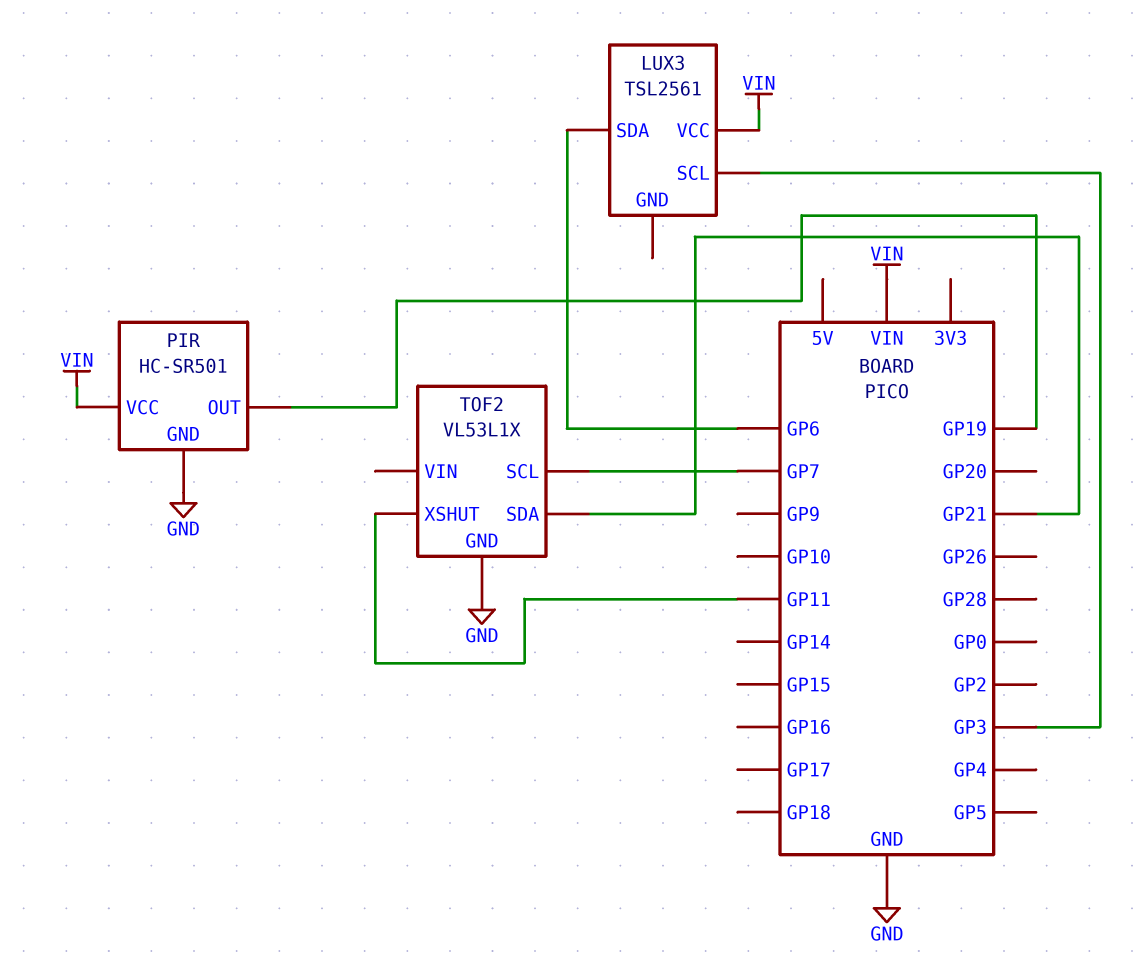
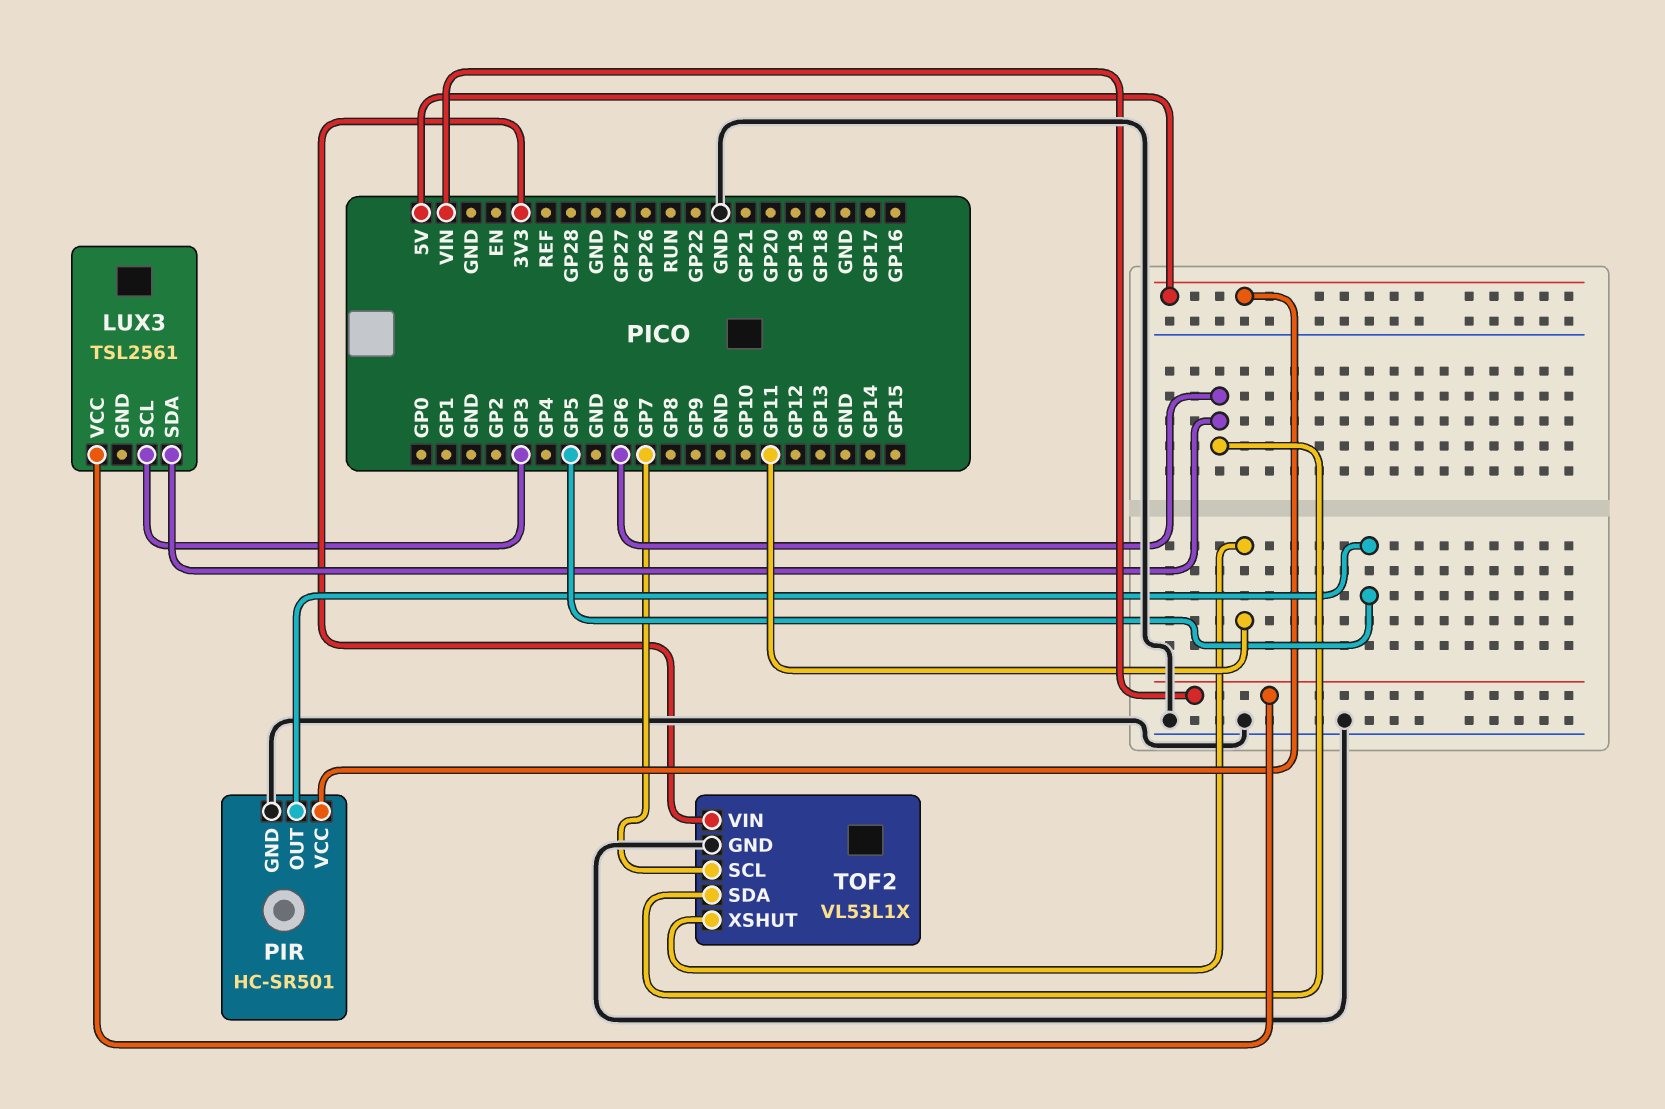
PIR pin OUT: GP19 -> GP5
PIR pin VCC: VIN -> 5V
TOF2 pin SDA: GP21 -> GP6
TOF2 pin VIN: none -> 3V3

